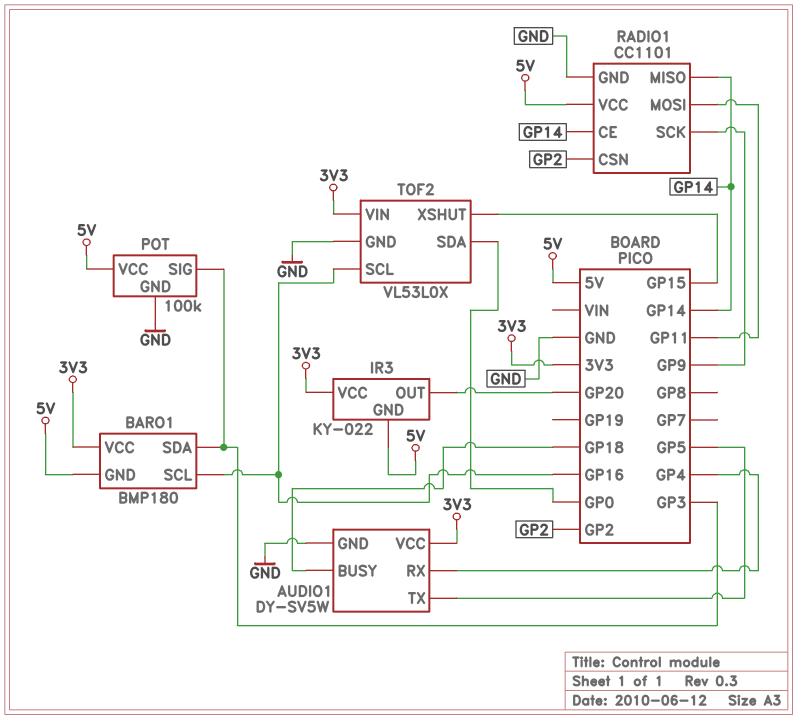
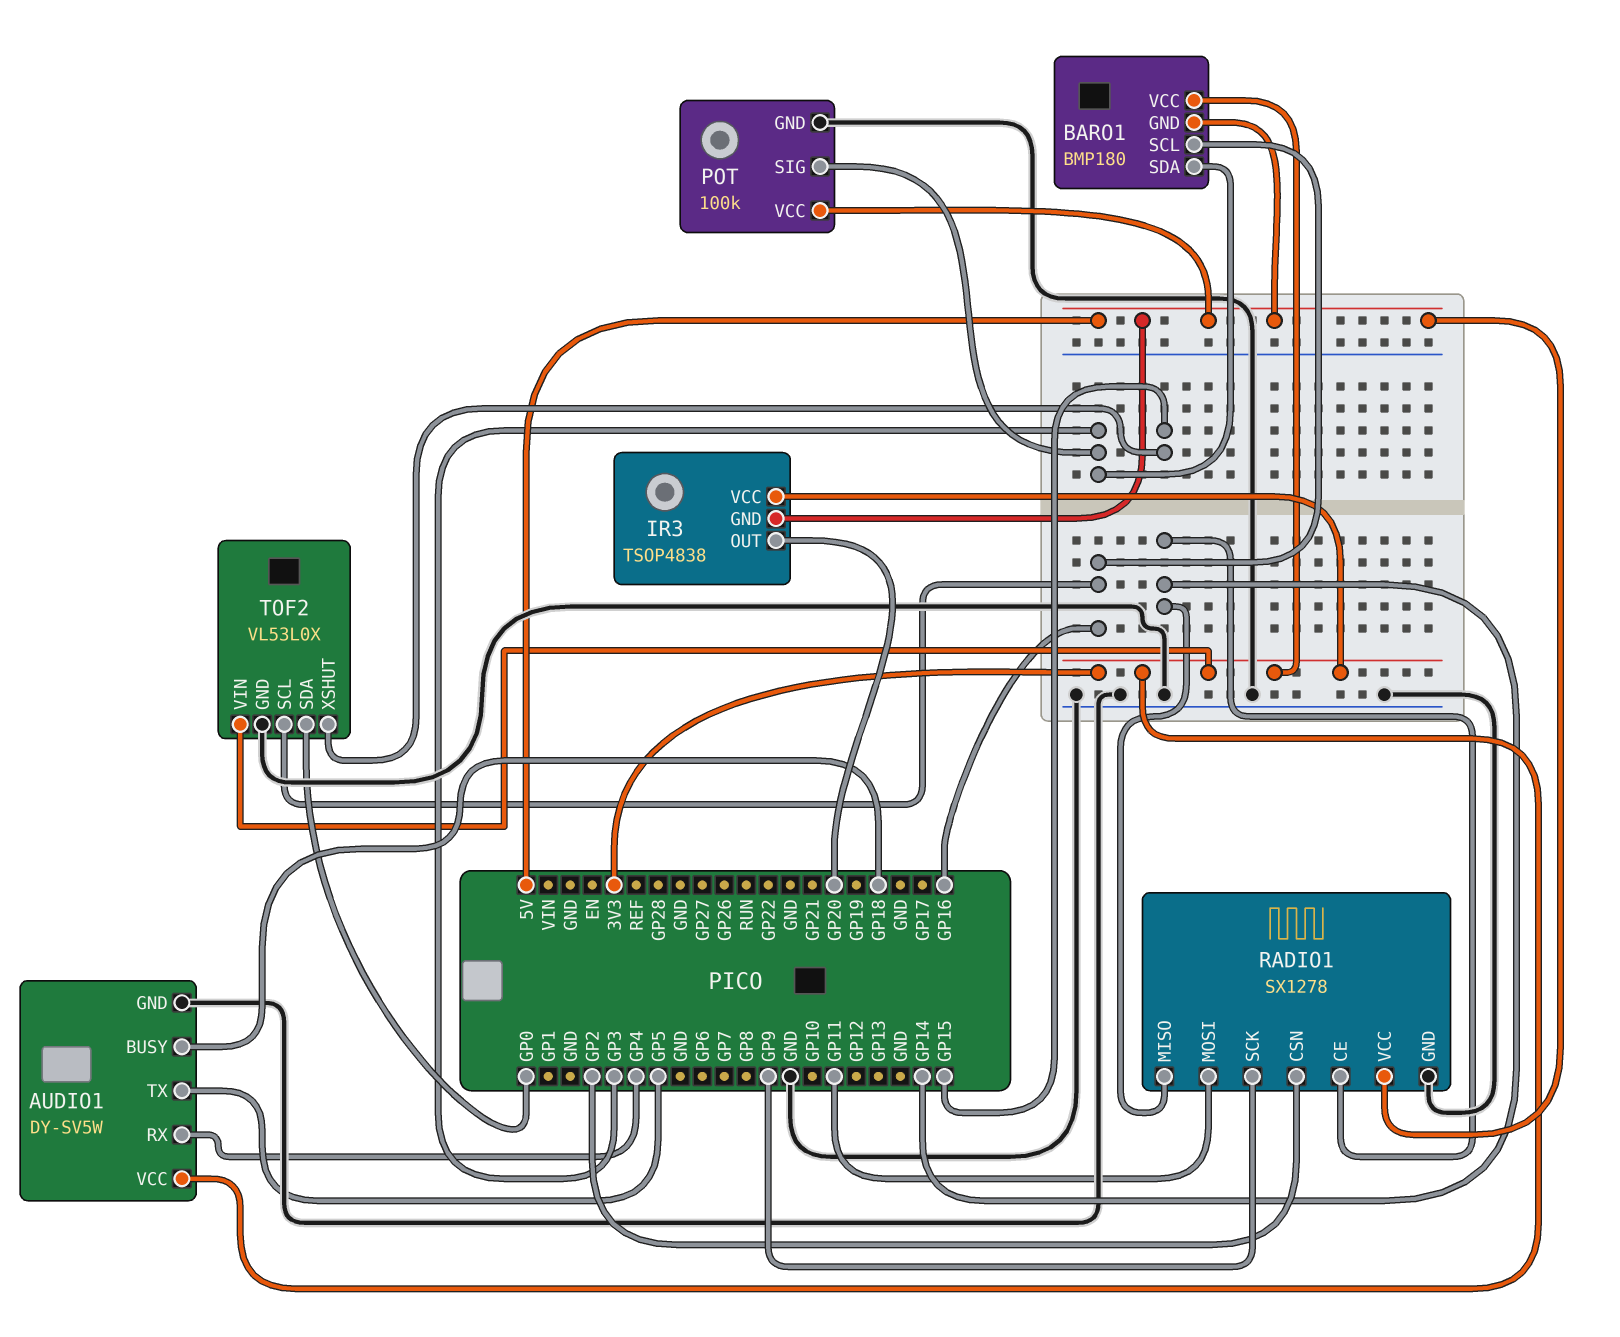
IR3: KY-022 -> TSOP4838
RADIO1: CC1101 -> SX1278

